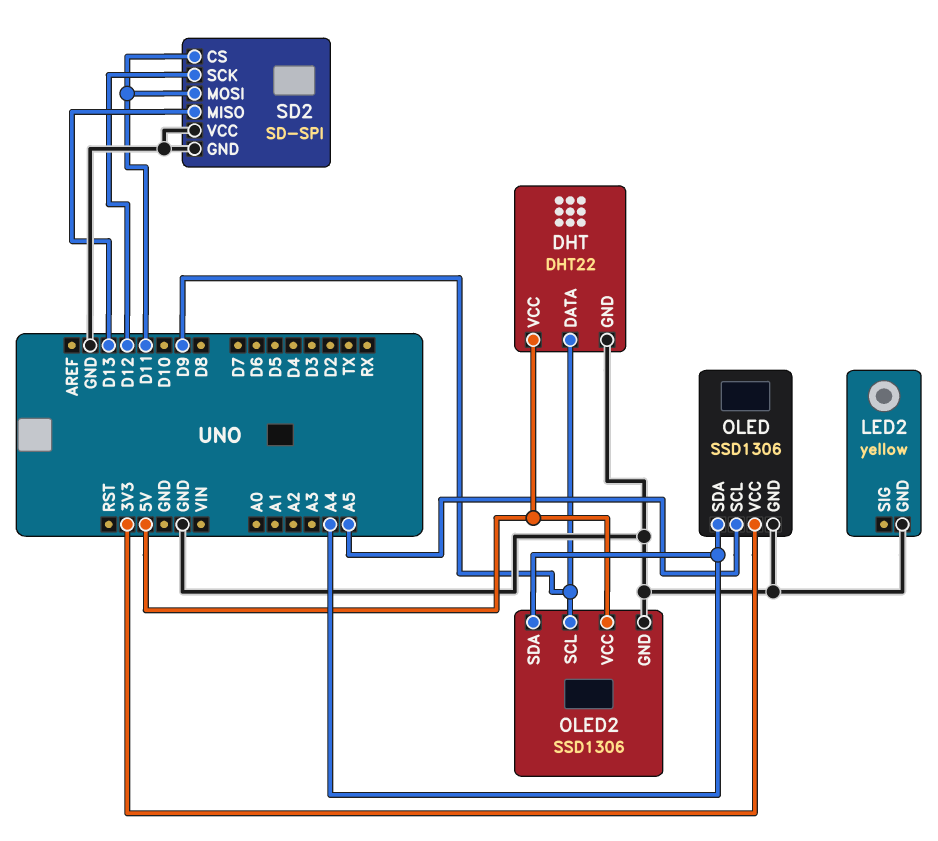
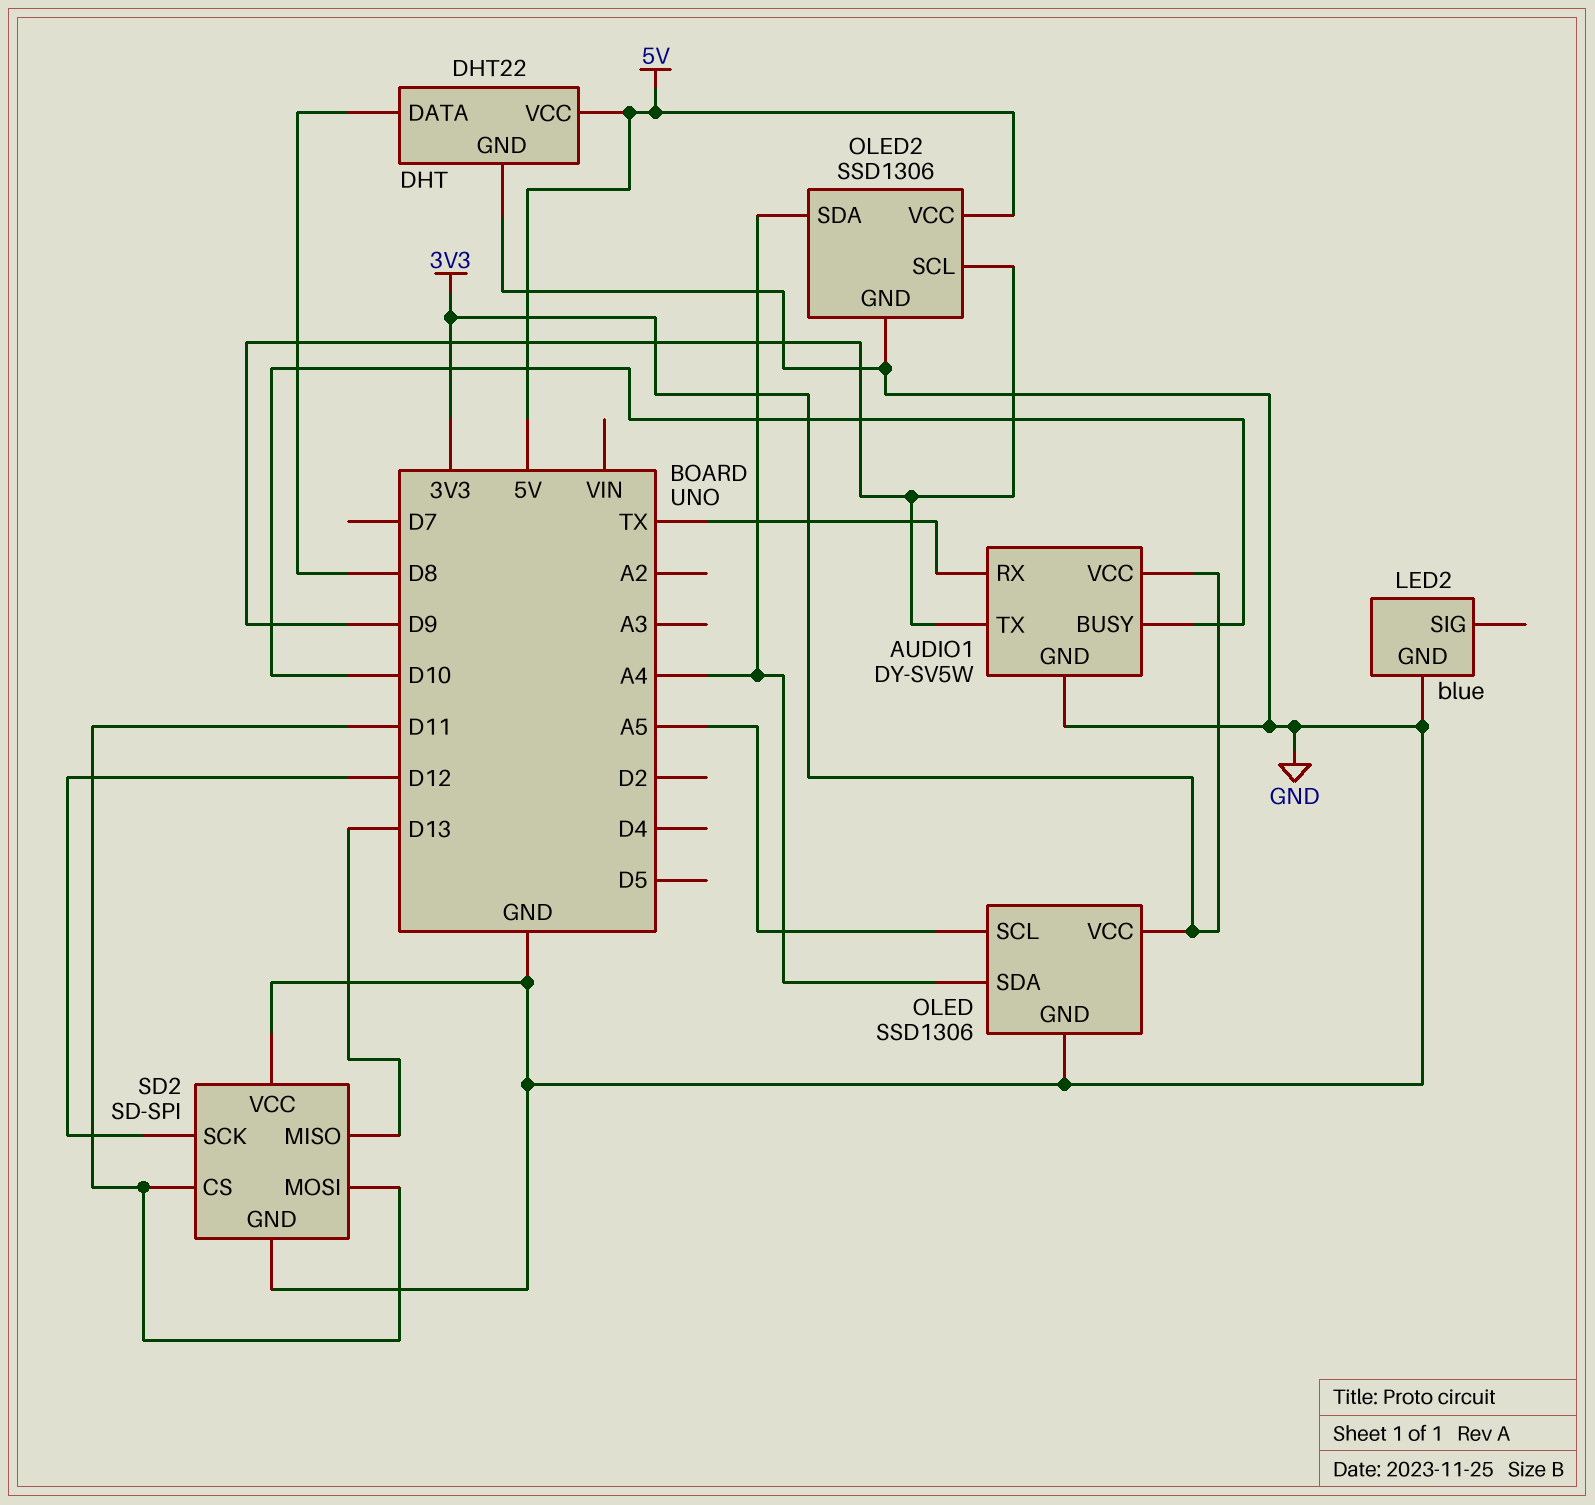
AUDIO1: none -> DY-SV5W
AUDIO1 pin BUSY: none -> D10
AUDIO1 pin GND: none -> GND
AUDIO1 pin RX: none -> TX
AUDIO1 pin TX: none -> D9
AUDIO1 pin VCC: none -> 3V3
DHT pin DATA: D9 -> D8
LED2: yellow -> blue

